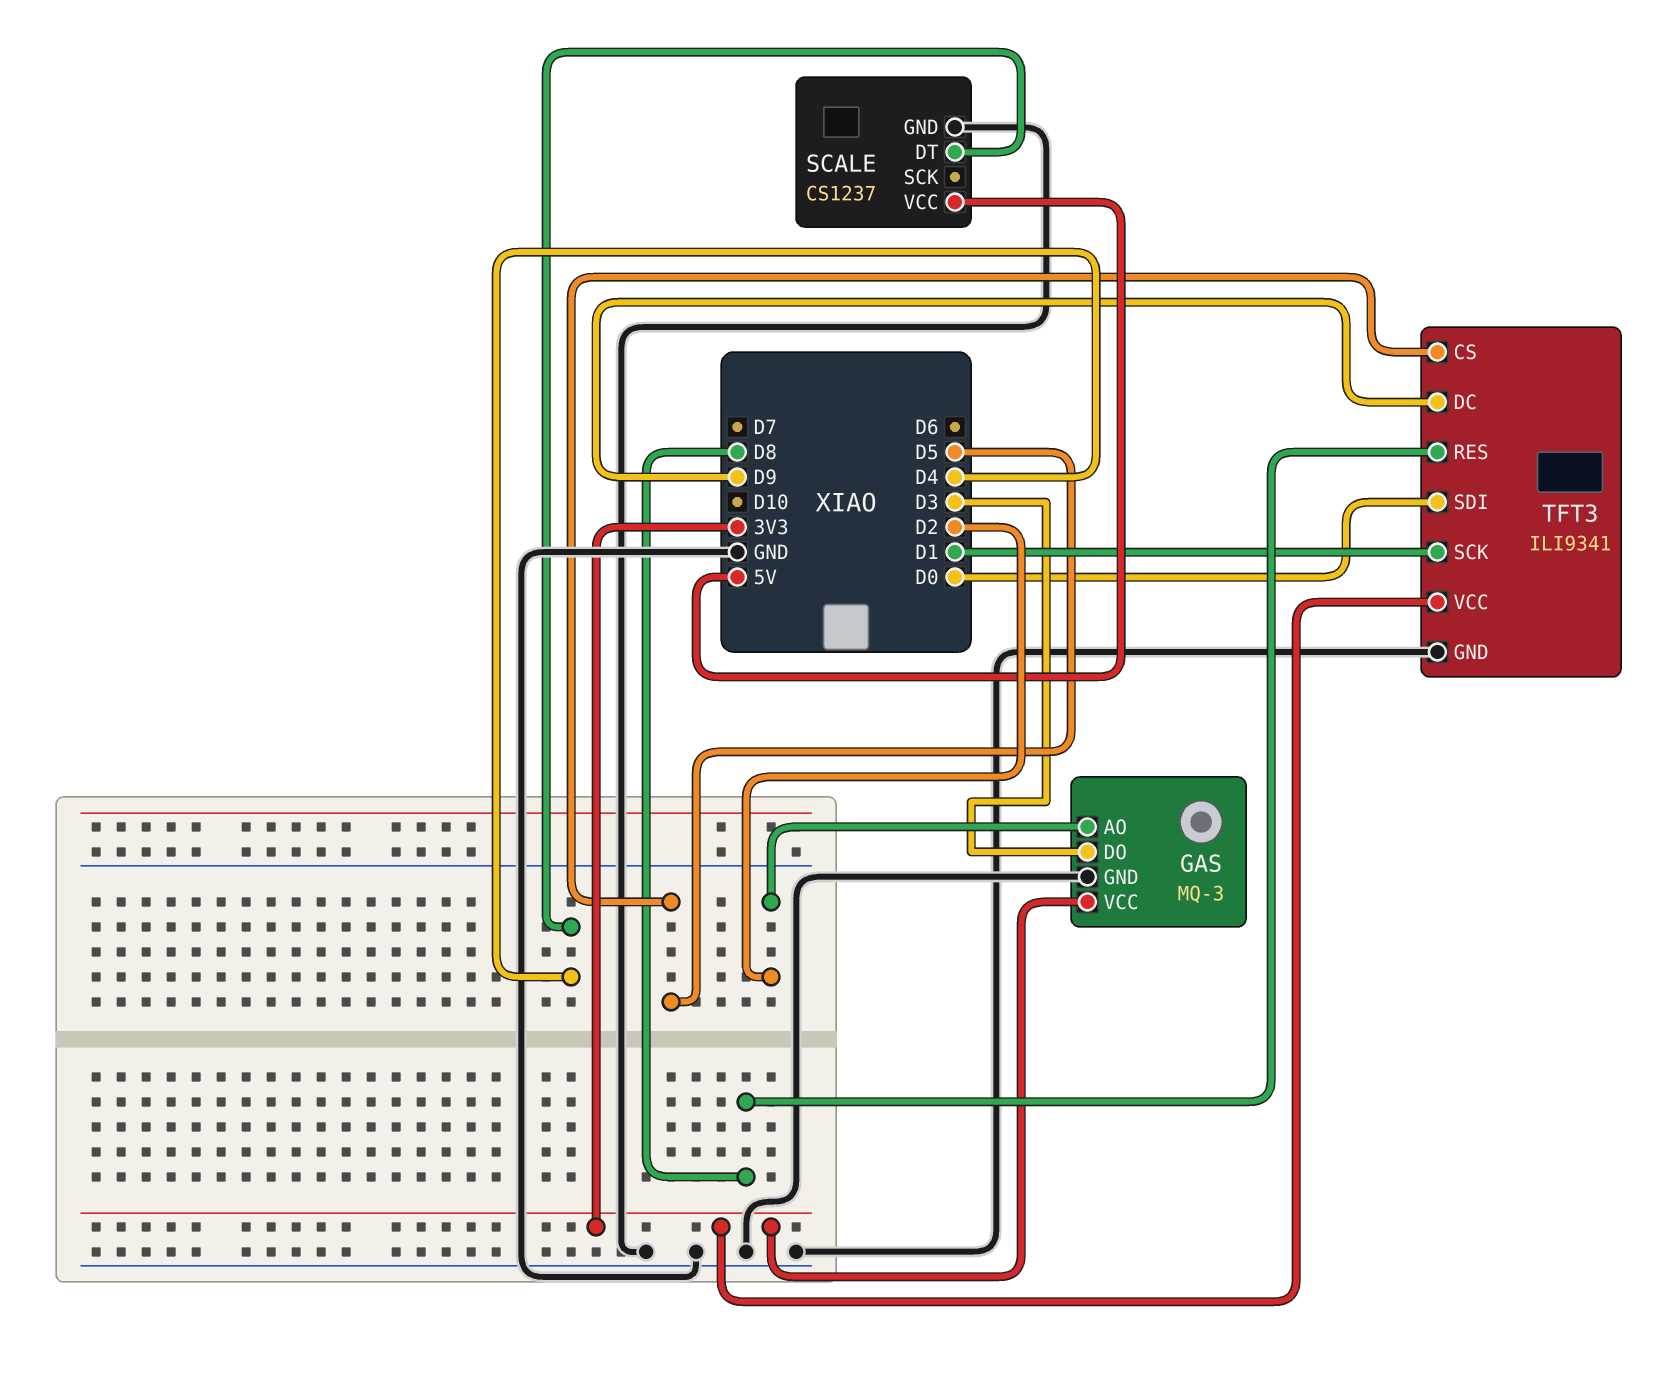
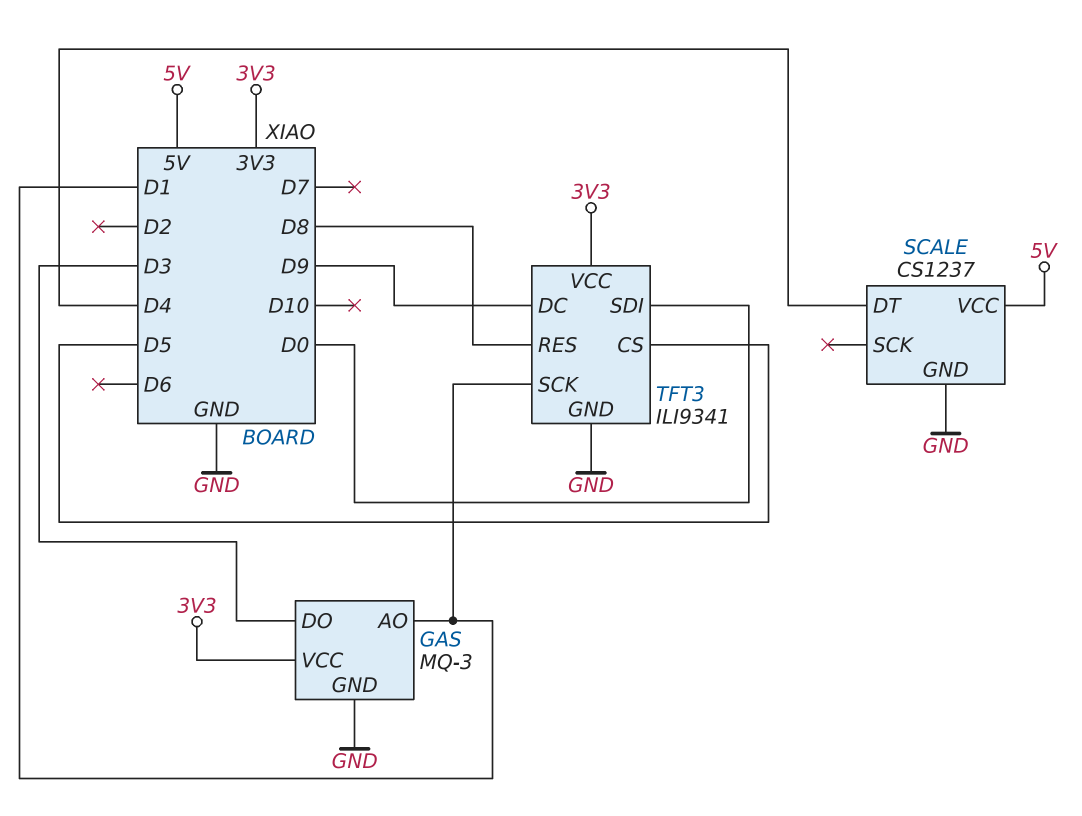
GAS pin AO: D2 -> D1

